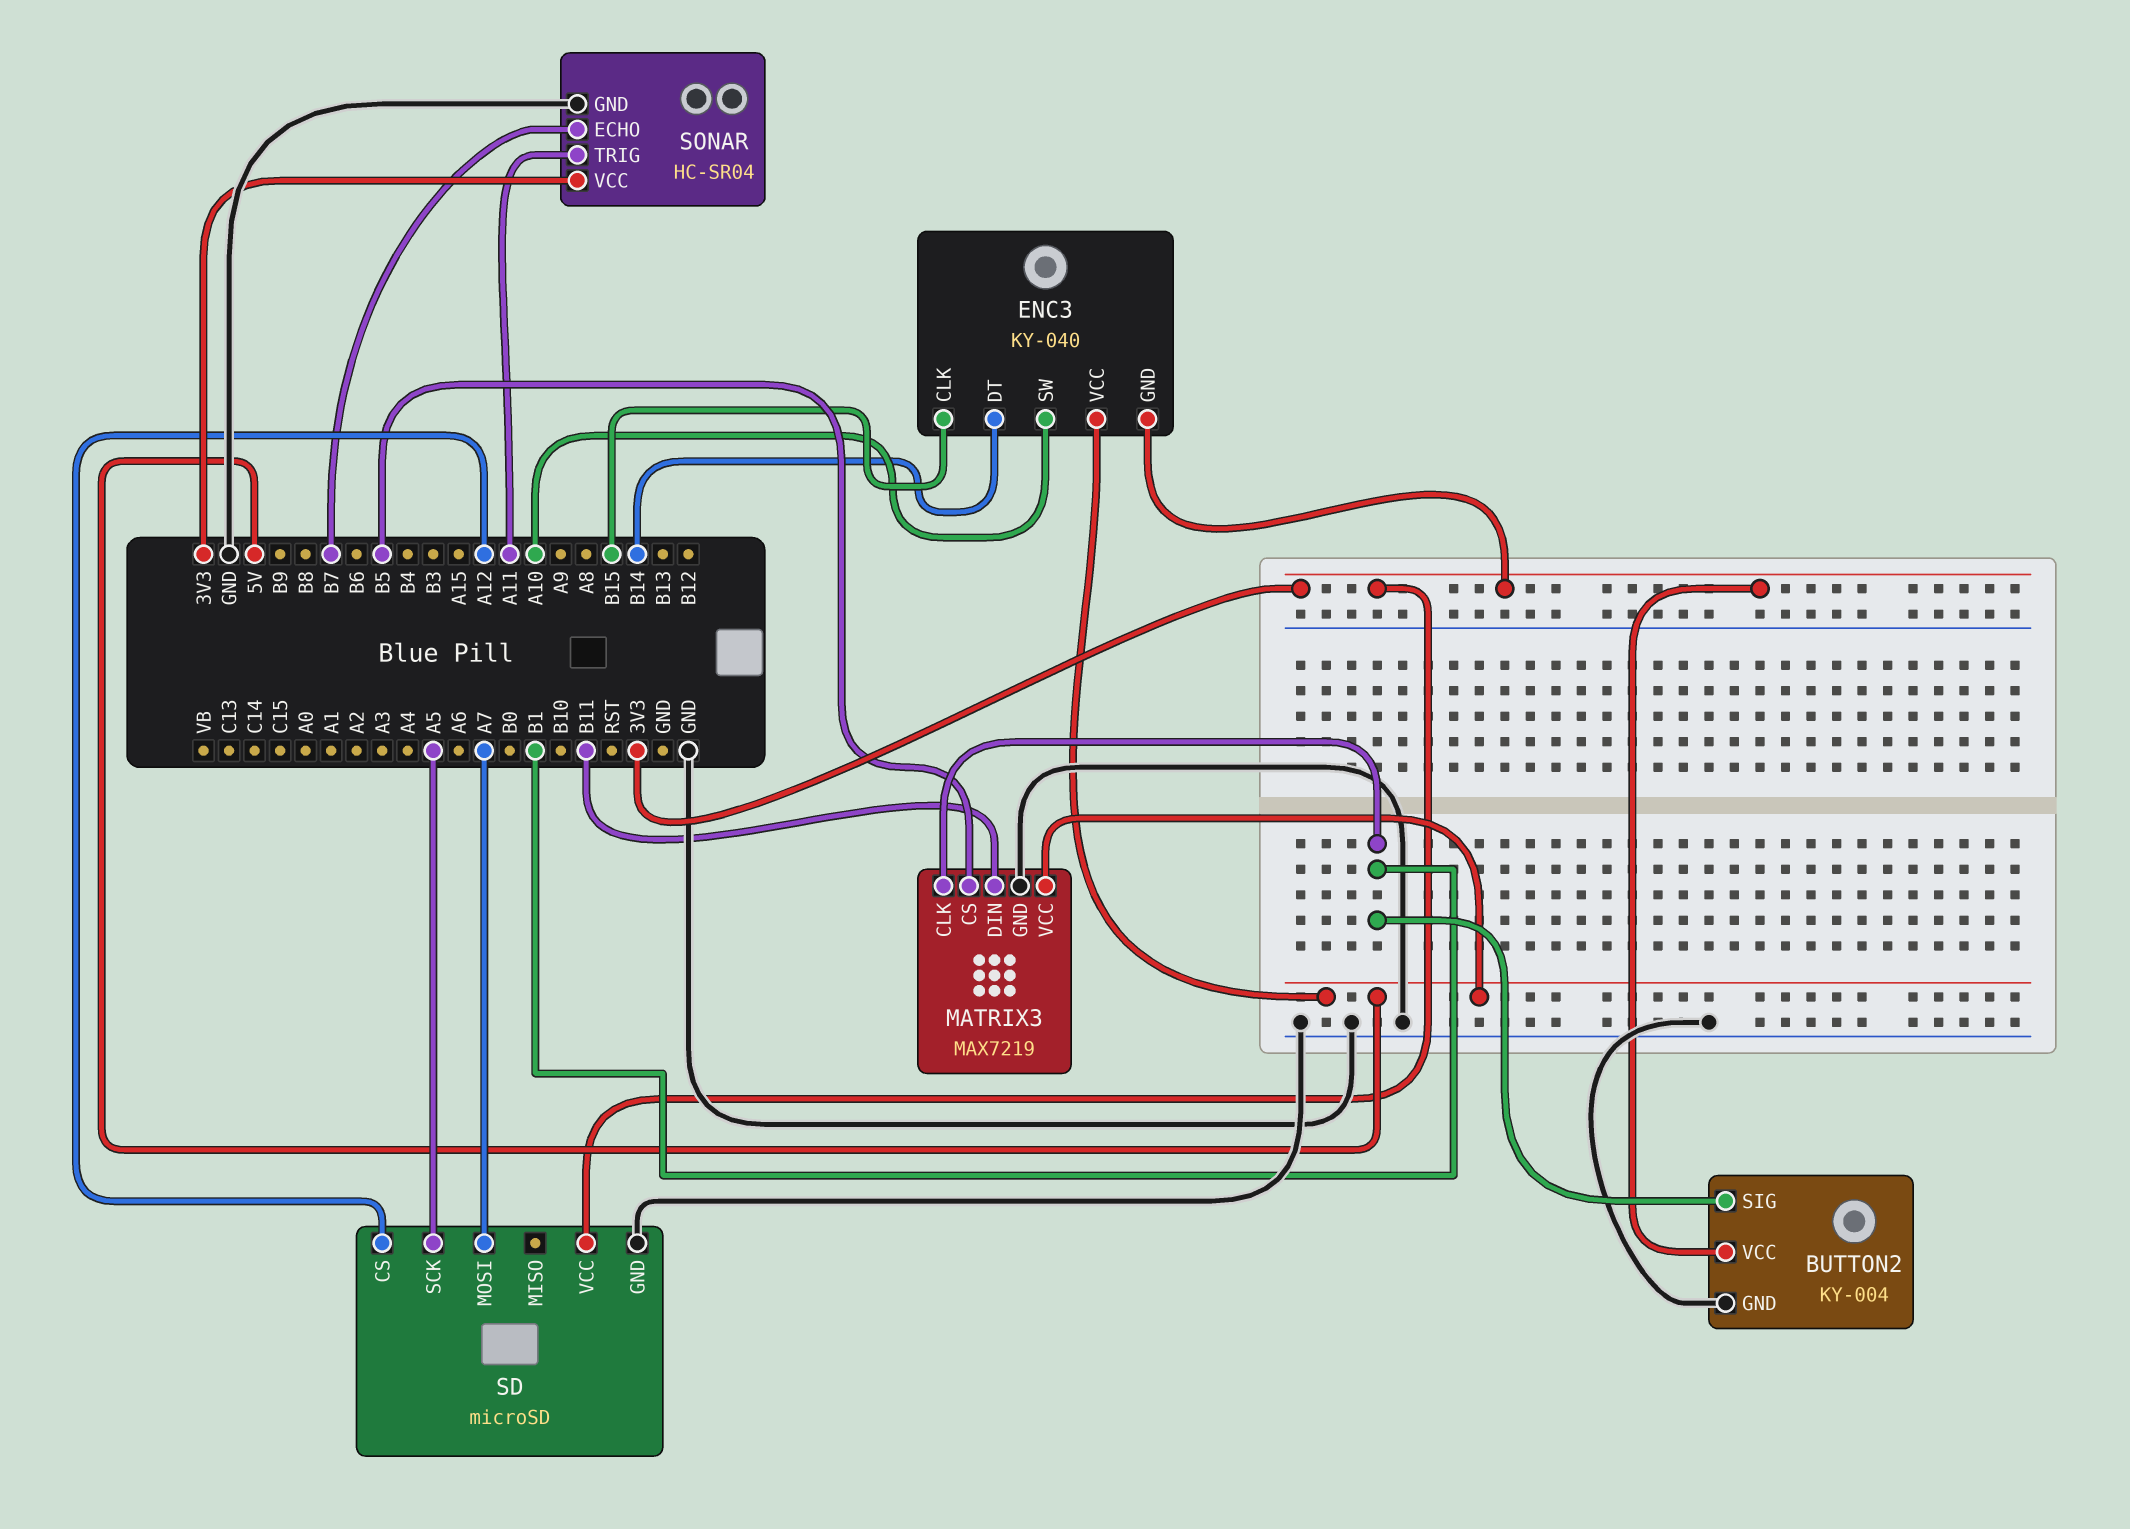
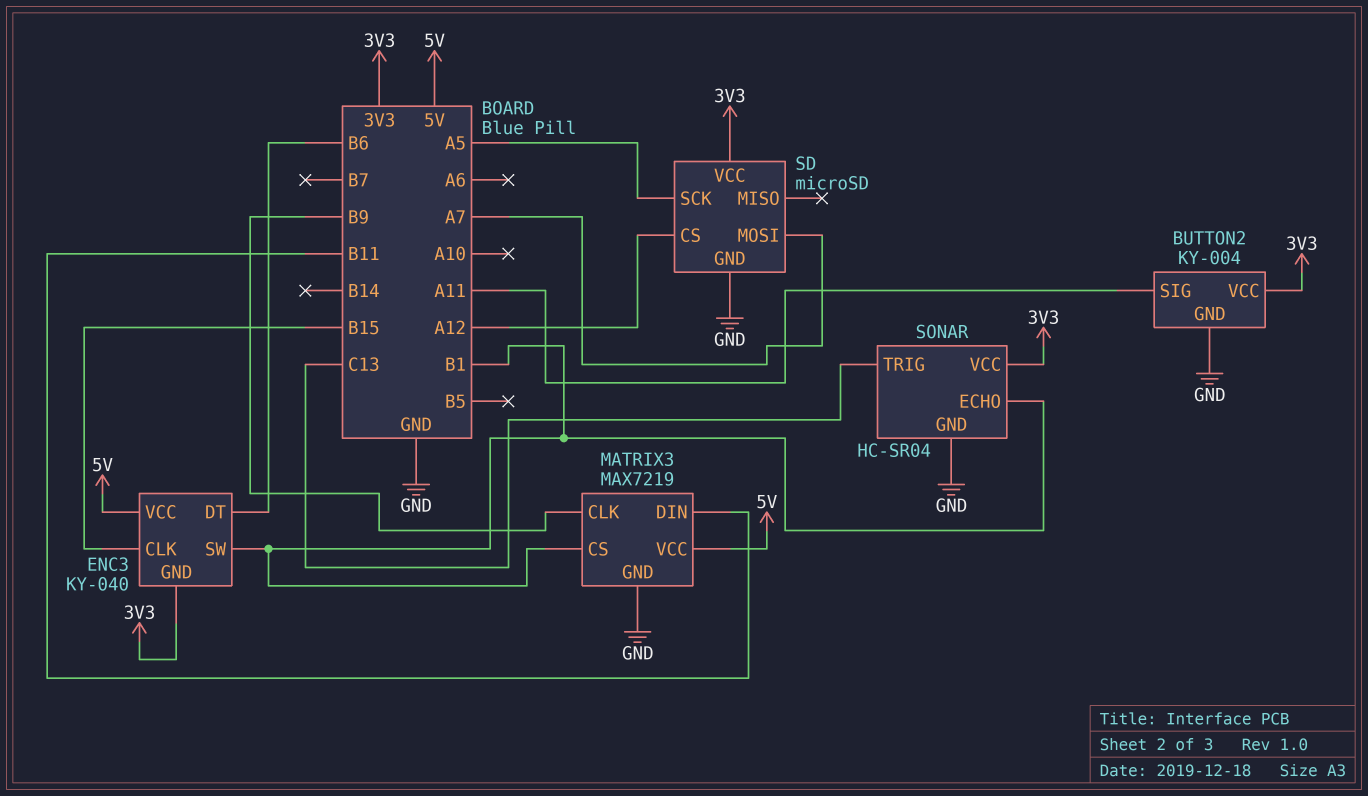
BUTTON2 pin SIG: B1 -> A11
ENC3 pin DT: B14 -> B6
ENC3 pin SW: A10 -> B1
MATRIX3 pin CLK: B1 -> B9
MATRIX3 pin CS: B5 -> B1
SONAR pin ECHO: B7 -> B1
SONAR pin TRIG: A11 -> C13

